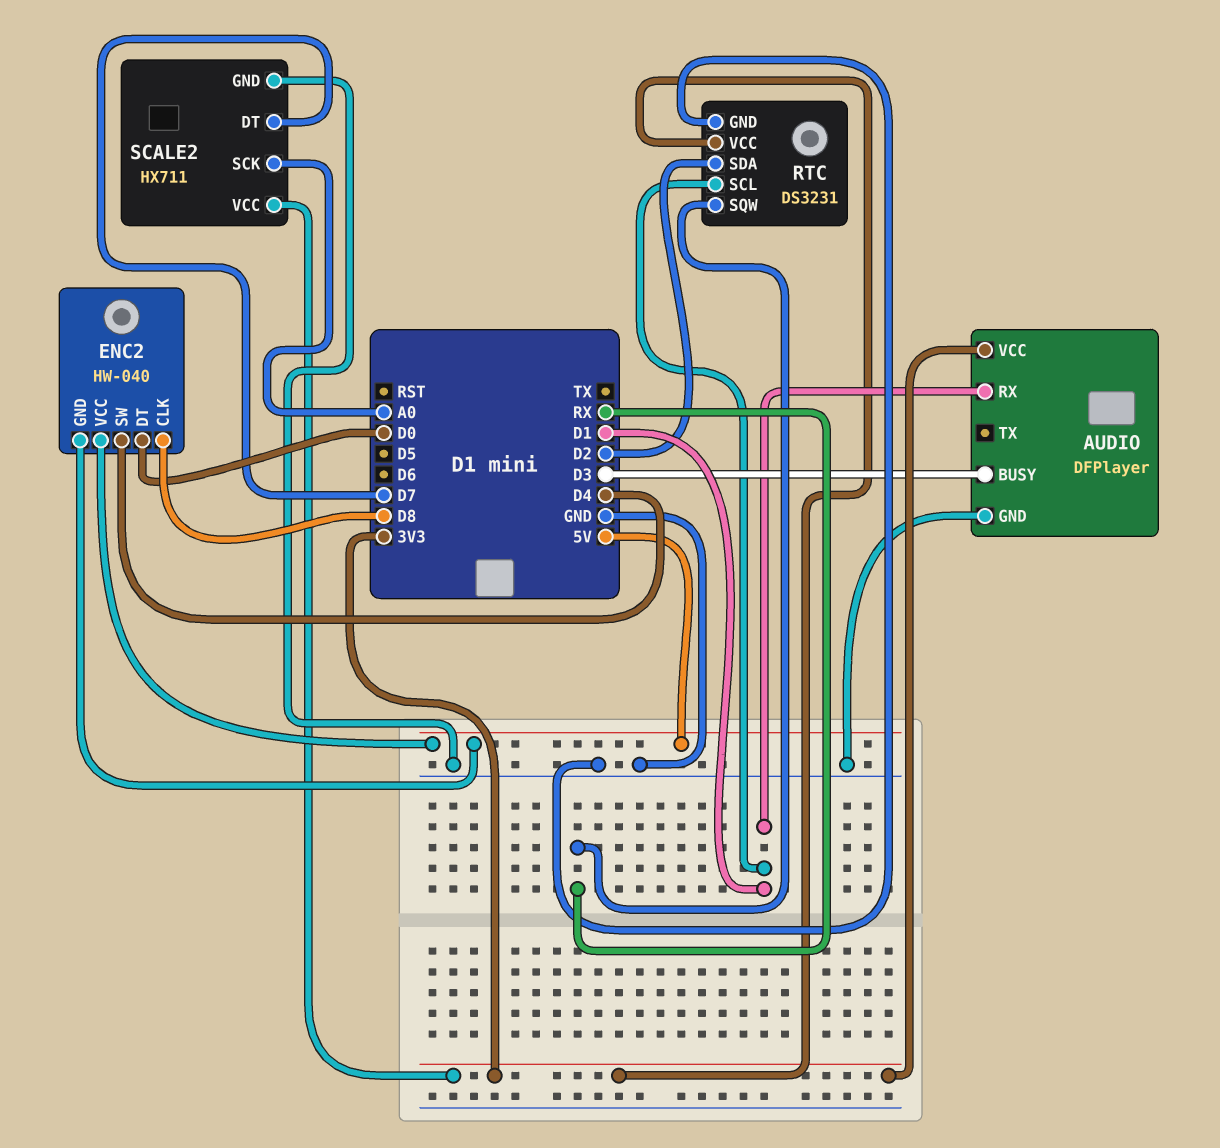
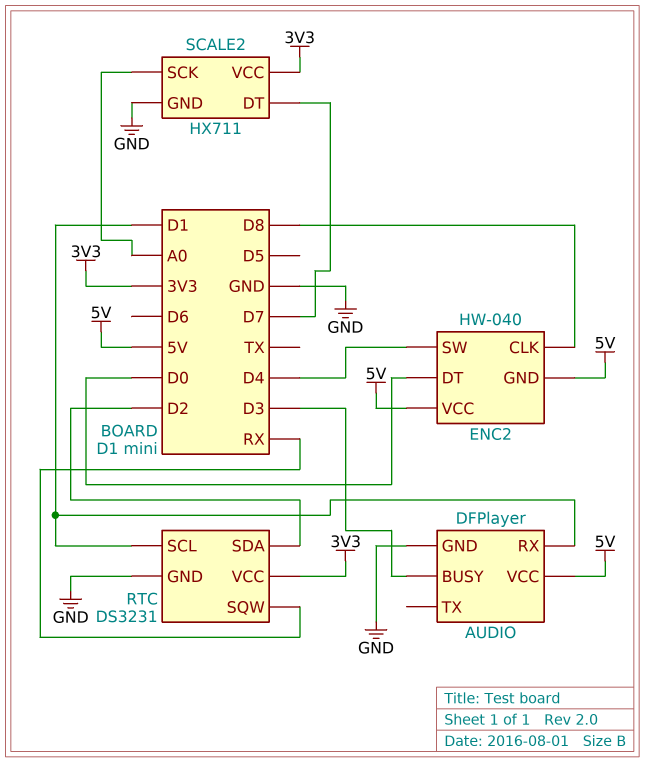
AUDIO pin VCC: 3V3 -> 5V

